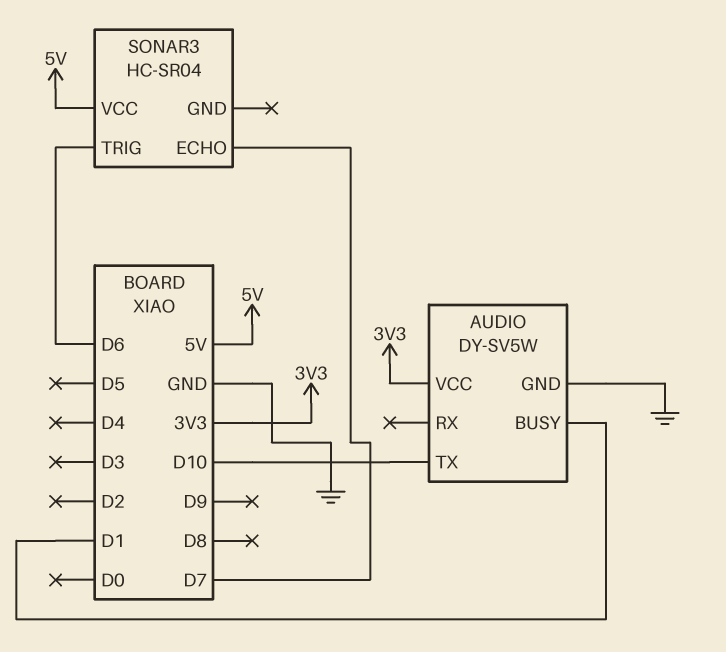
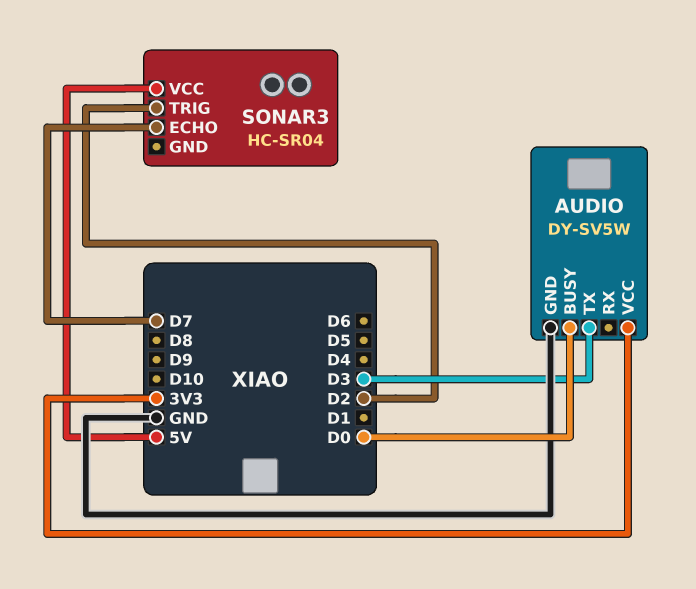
AUDIO pin BUSY: D1 -> D0
AUDIO pin TX: D10 -> D3
SONAR3 pin TRIG: D6 -> D2

